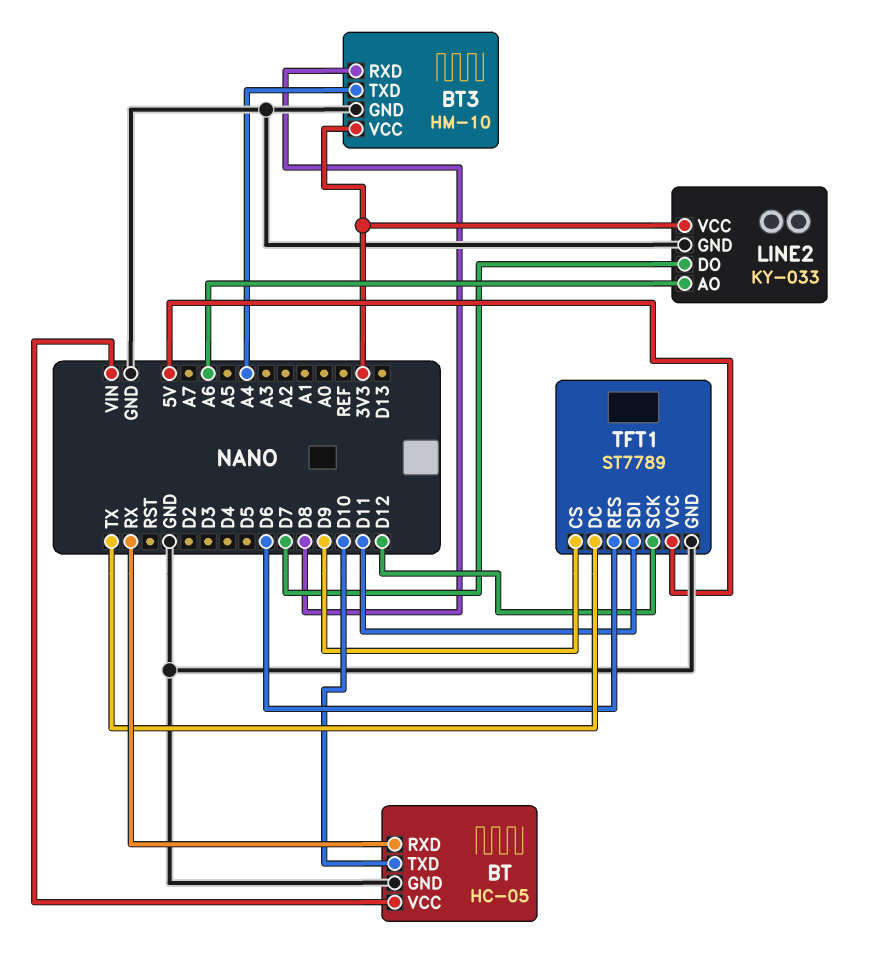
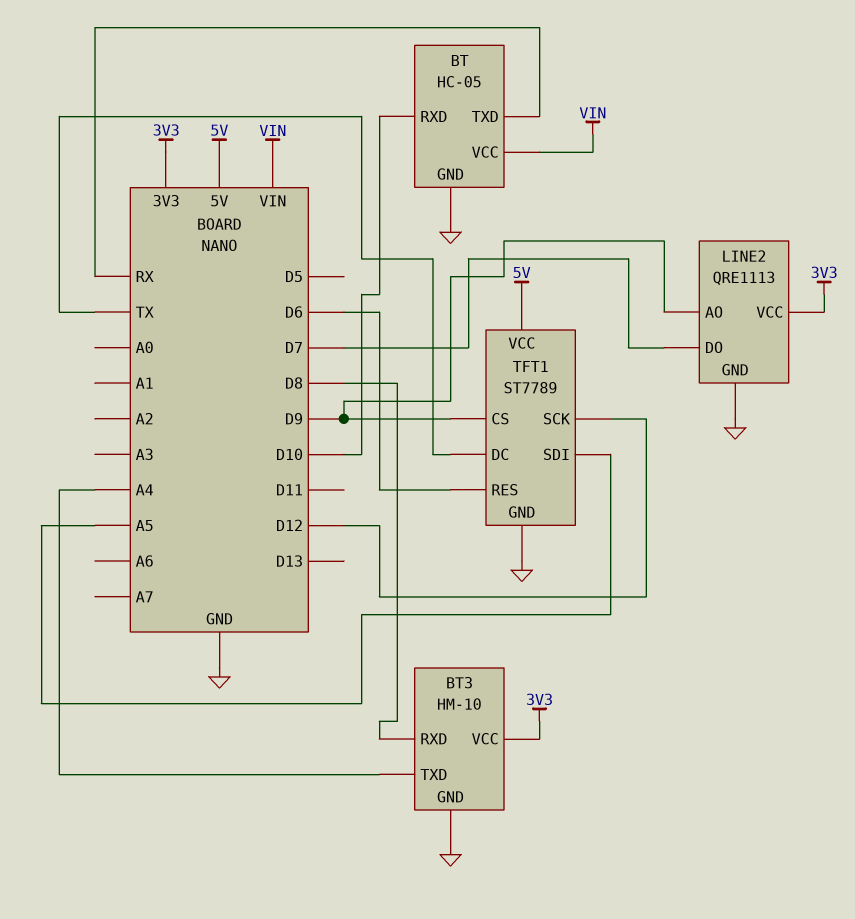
BT pin RXD: RX -> D10
BT pin TXD: D10 -> RX
LINE2: KY-033 -> QRE1113
LINE2 pin AO: A6 -> D9
TFT1 pin SDI: D11 -> A5

